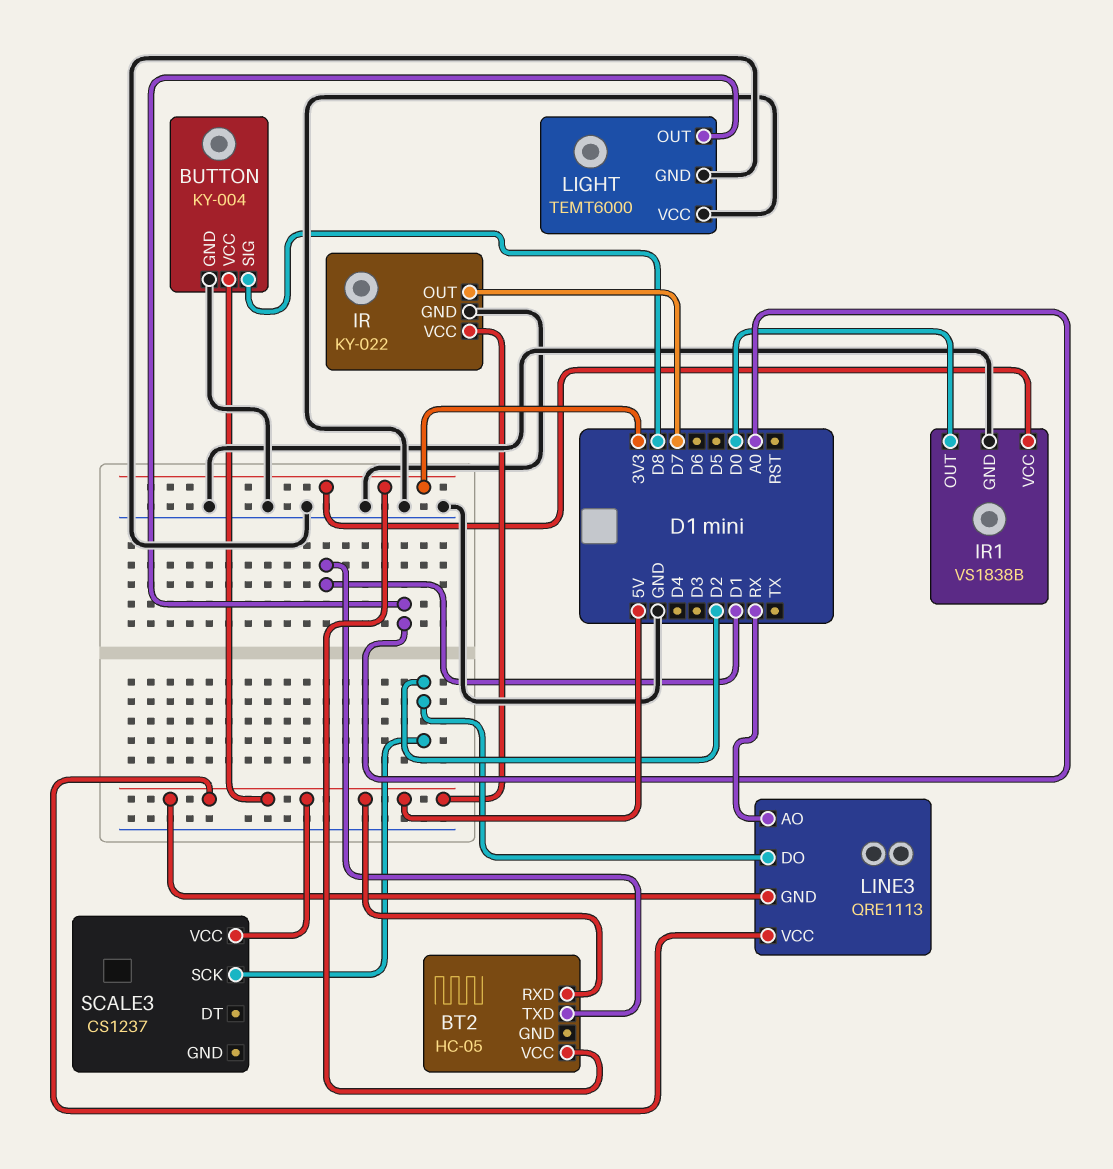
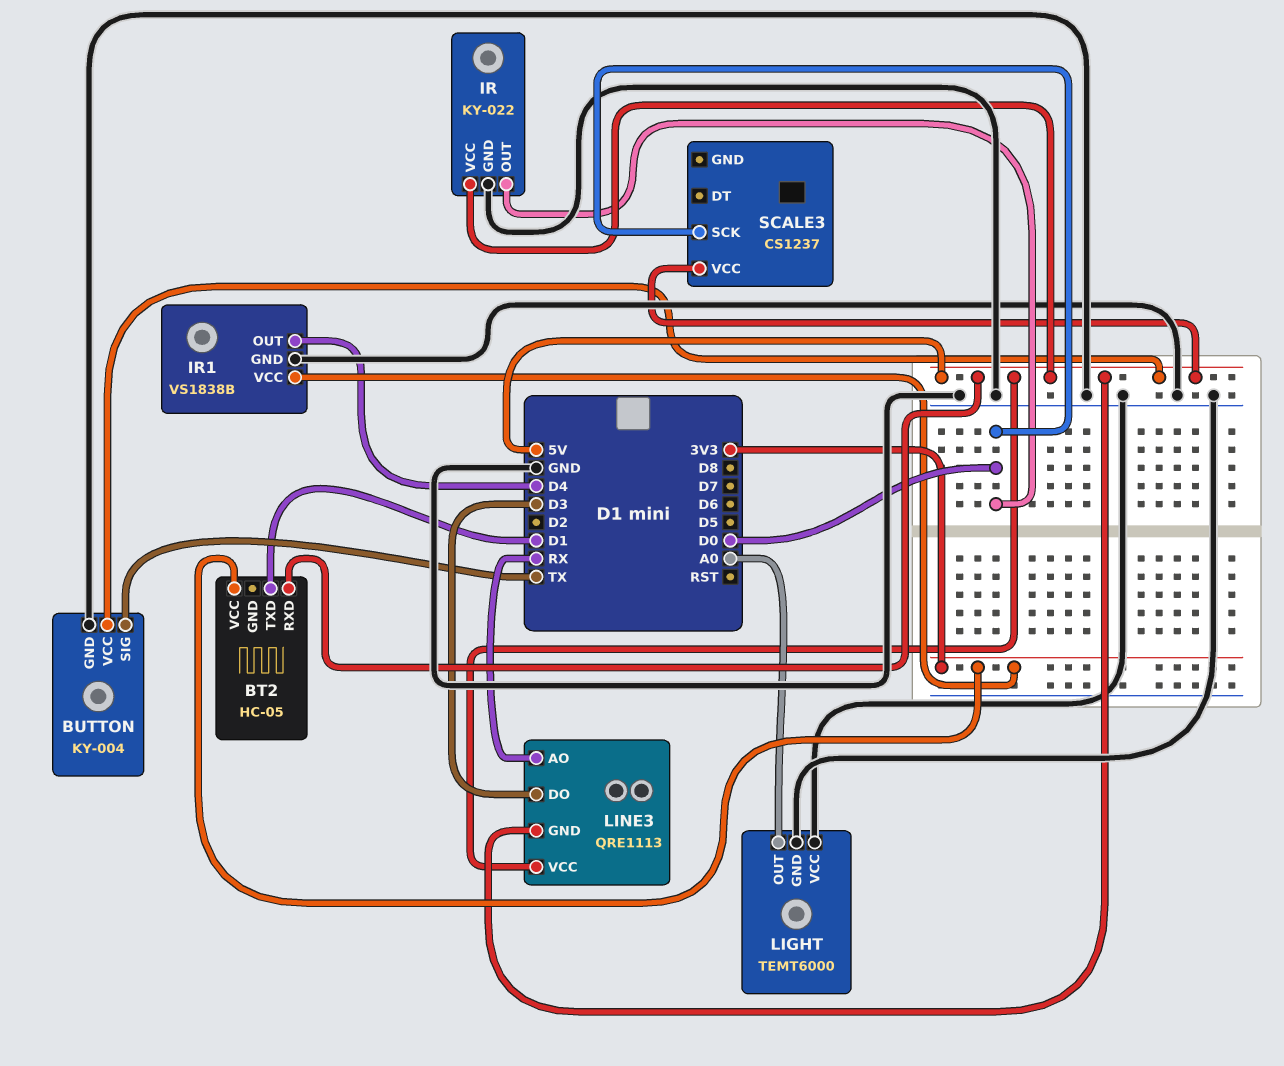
BUTTON pin SIG: D8 -> TX
IR pin OUT: D7 -> D0
IR1 pin OUT: D0 -> D4
LINE3 pin DO: D2 -> D3
SCALE3 pin SCK: D2 -> D0

